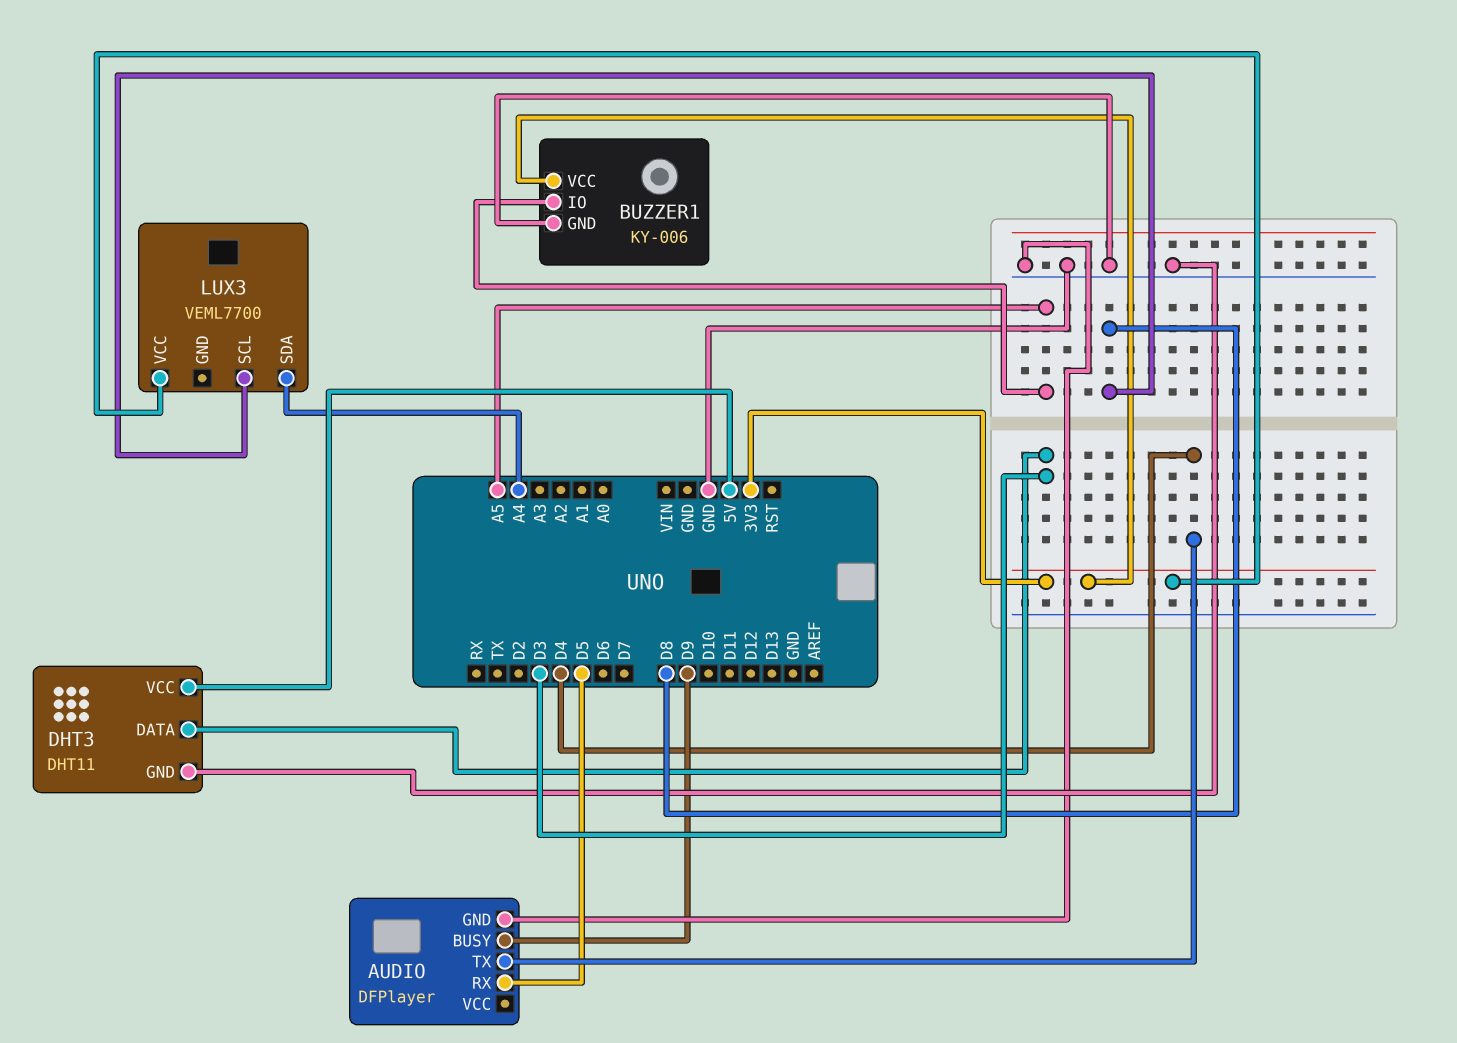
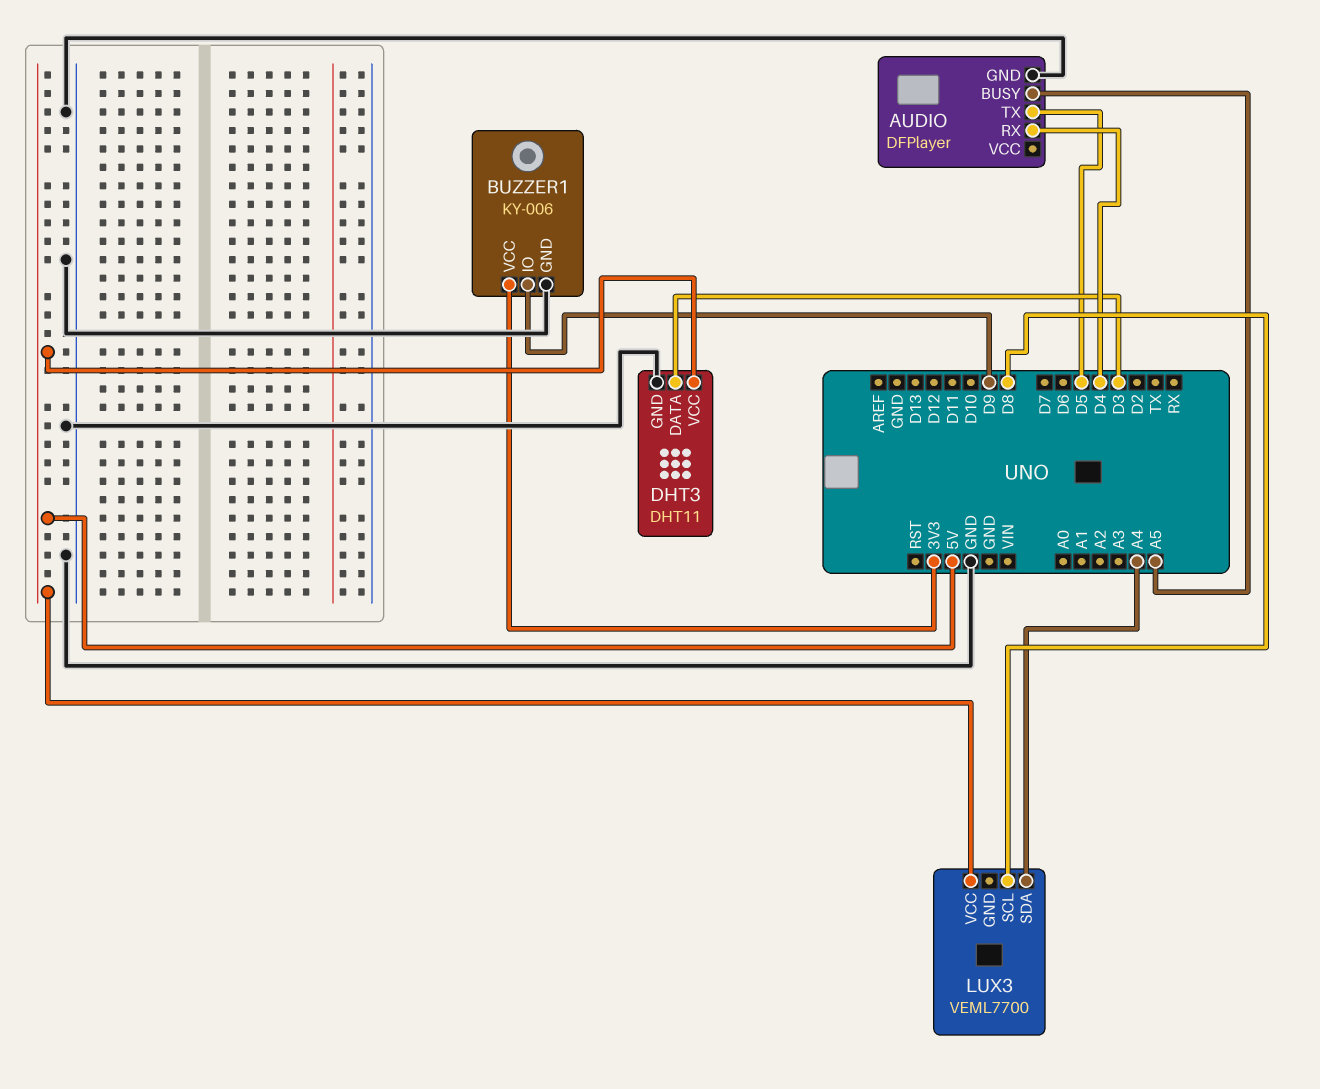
AUDIO pin BUSY: D9 -> A5
AUDIO pin RX: D5 -> D4
AUDIO pin TX: D4 -> D5
BUZZER1 pin IO: A5 -> D9
LUX3 pin VCC: 3V3 -> 5V

